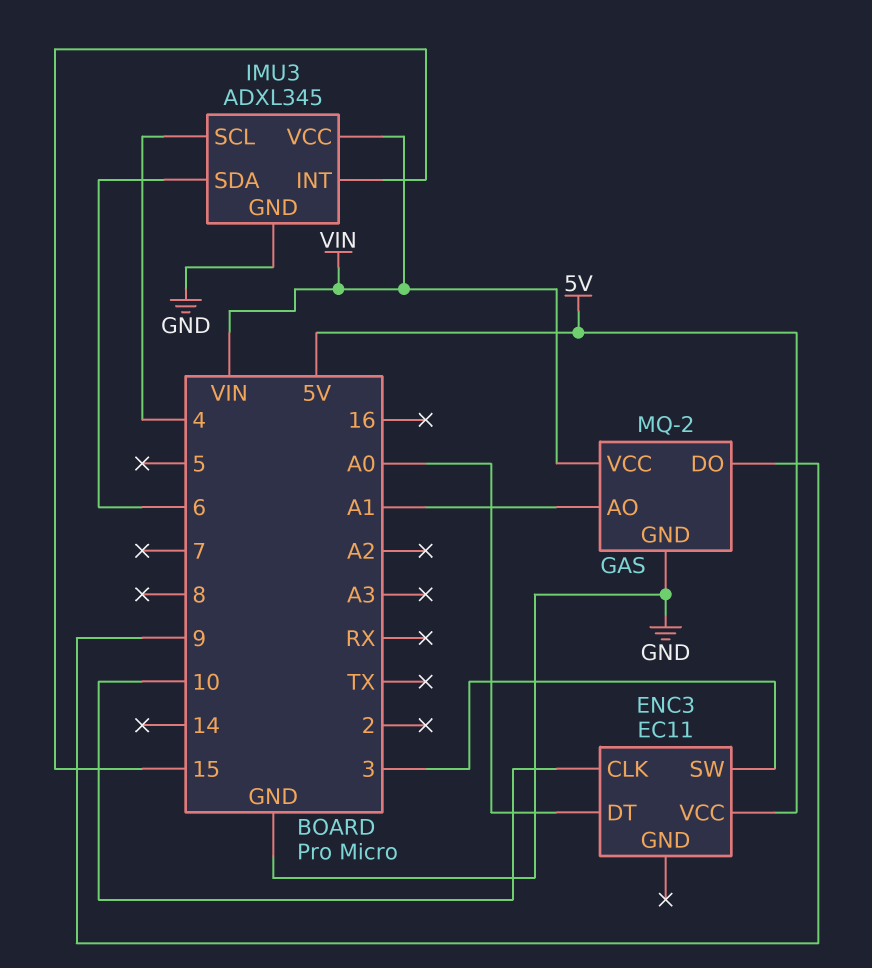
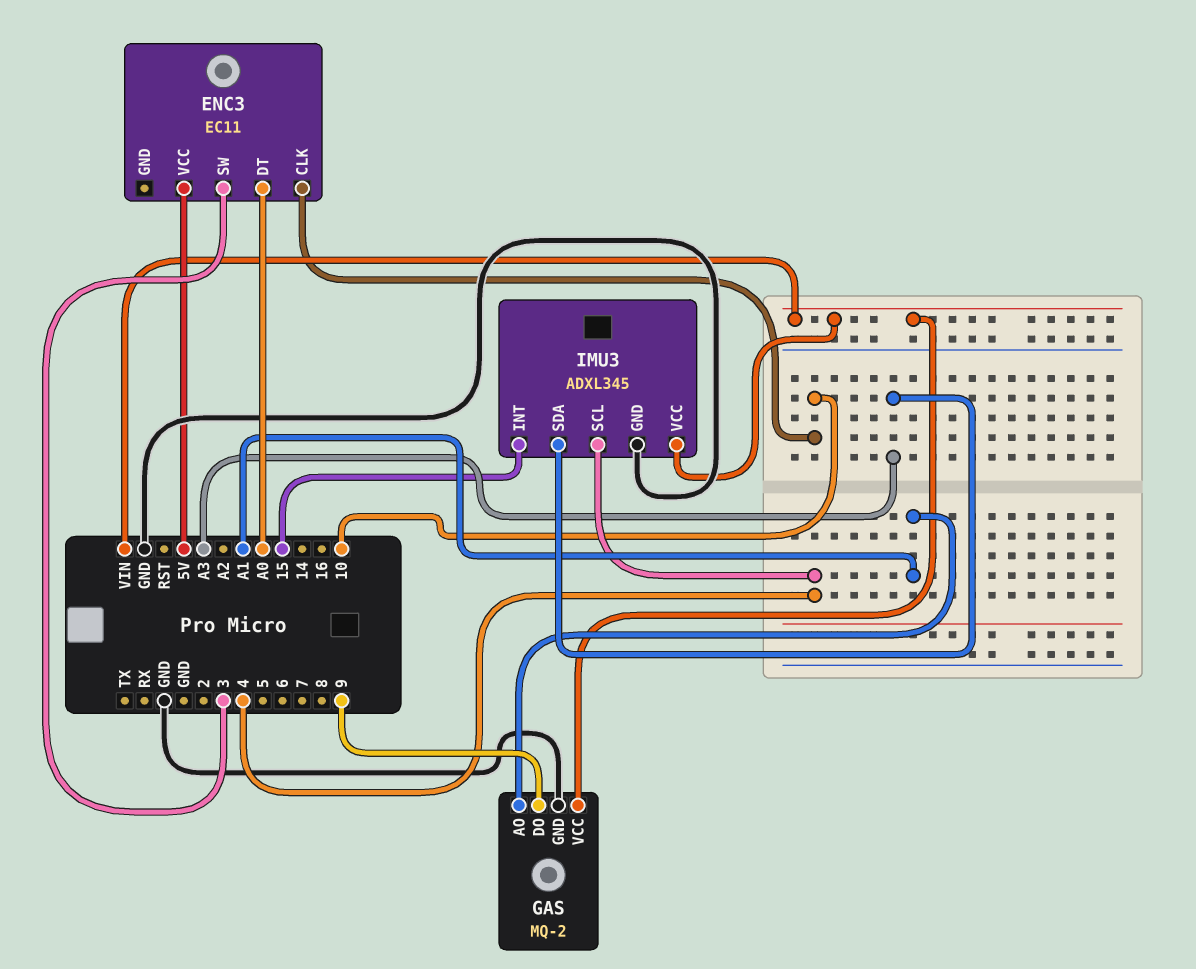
IMU3 pin SDA: 6 -> A3

